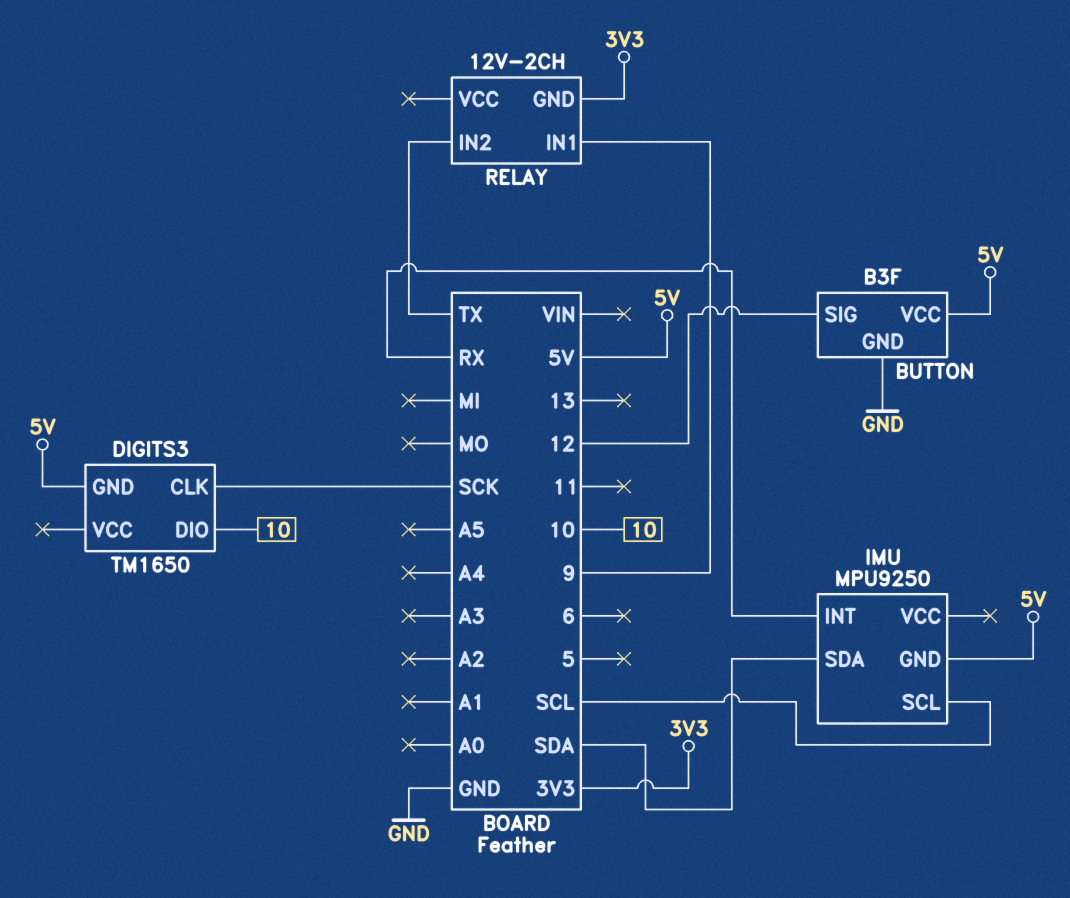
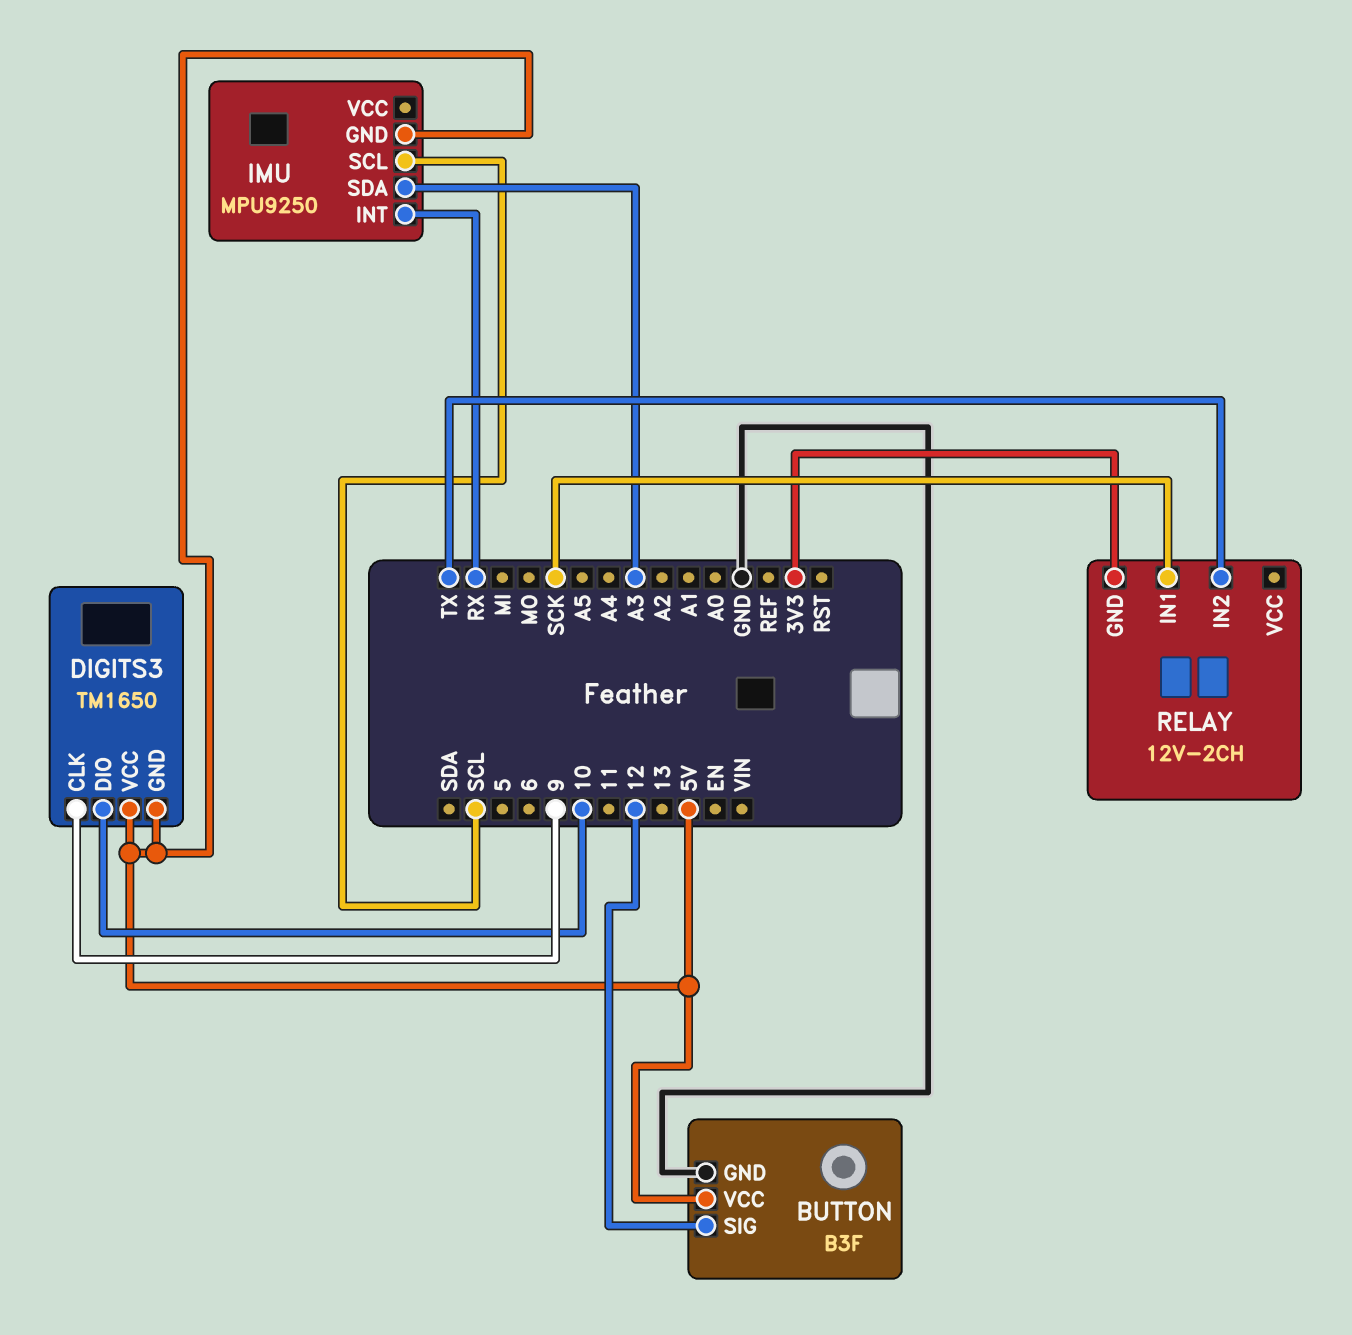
DIGITS3 pin CLK: SCK -> 9
DIGITS3 pin VCC: none -> 5V
IMU pin SDA: SDA -> A3
RELAY pin IN1: 9 -> SCK

